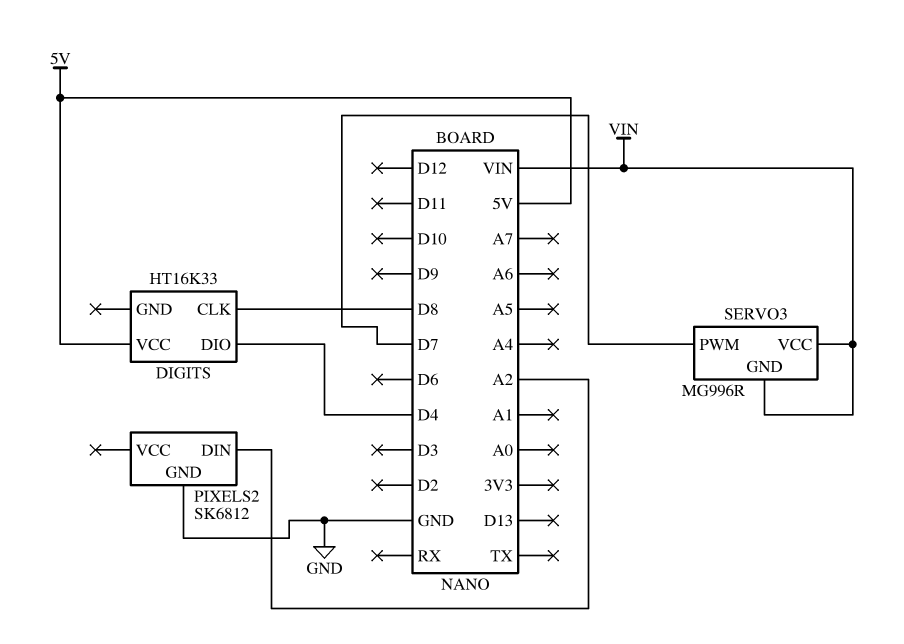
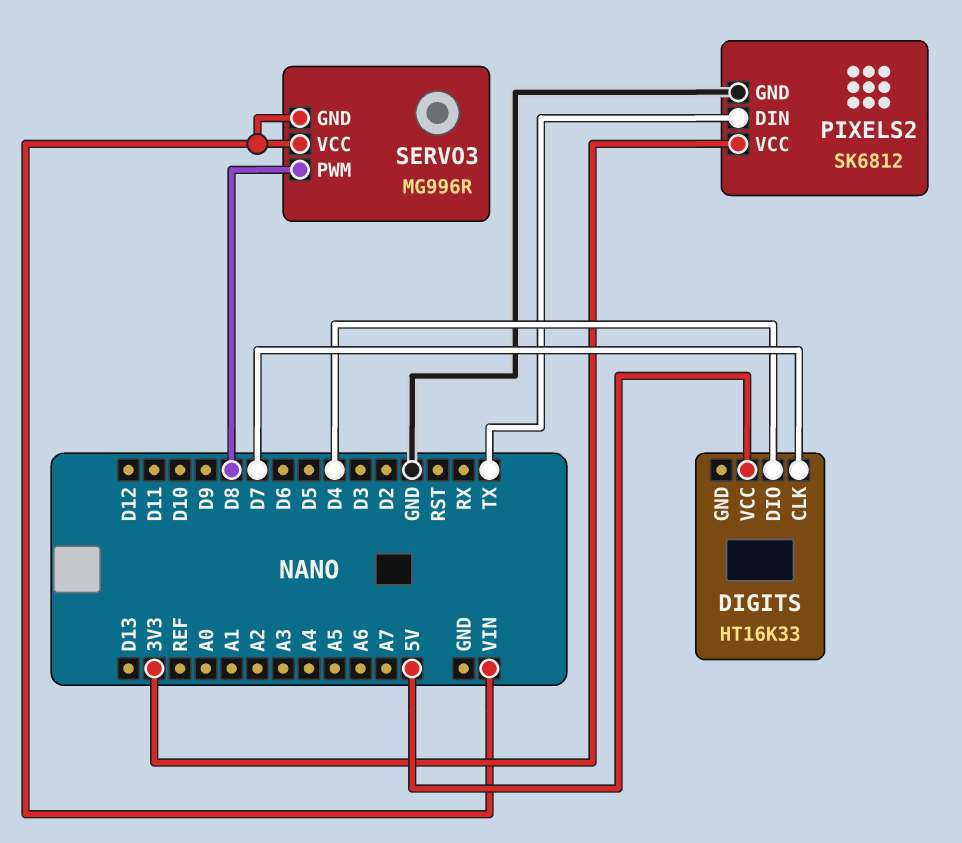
DIGITS pin CLK: D8 -> D7
PIXELS2 pin DIN: A2 -> TX
PIXELS2 pin VCC: none -> 3V3
SERVO3 pin PWM: D7 -> D8

